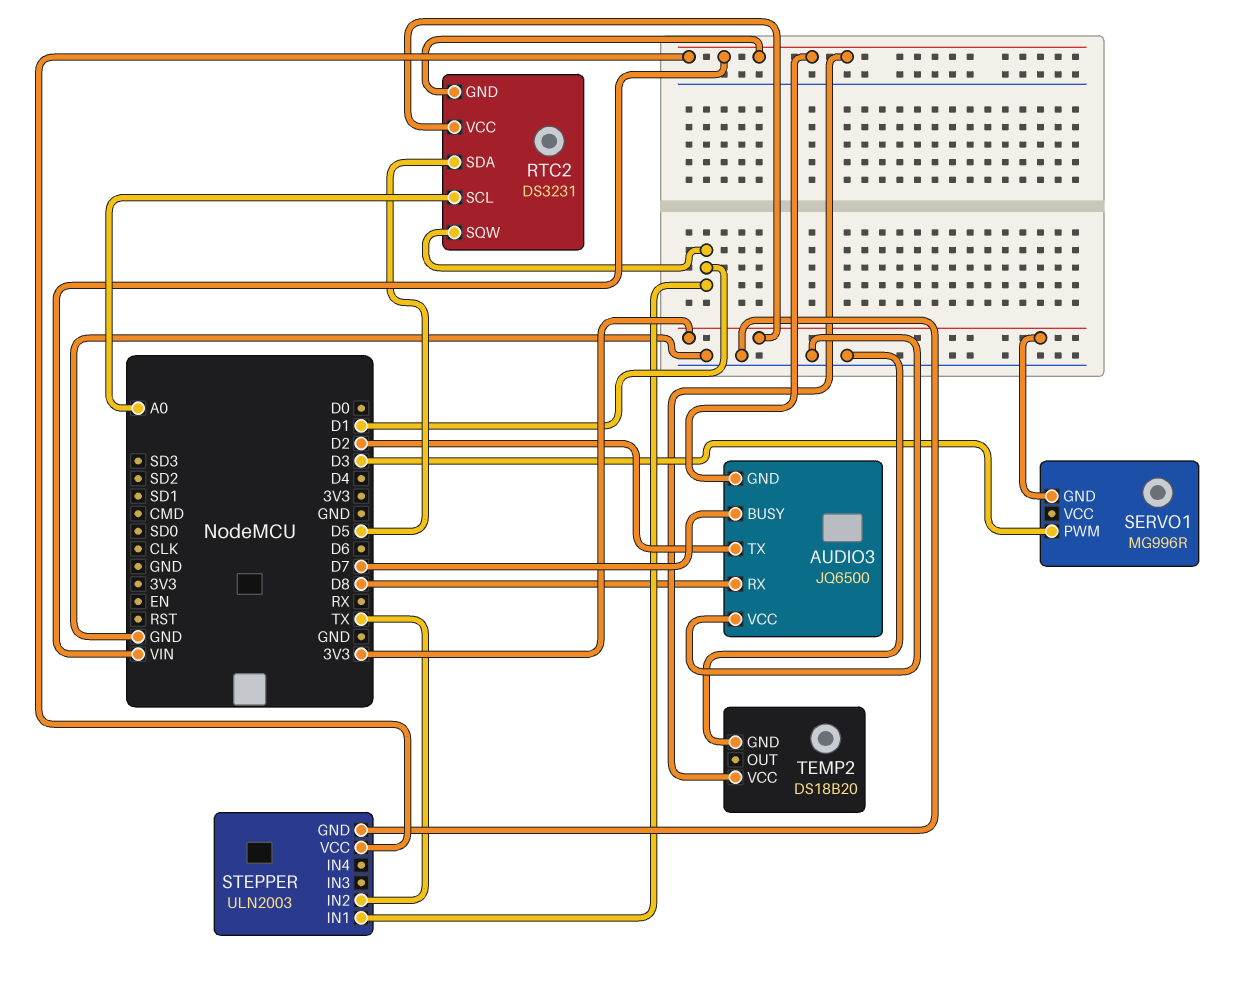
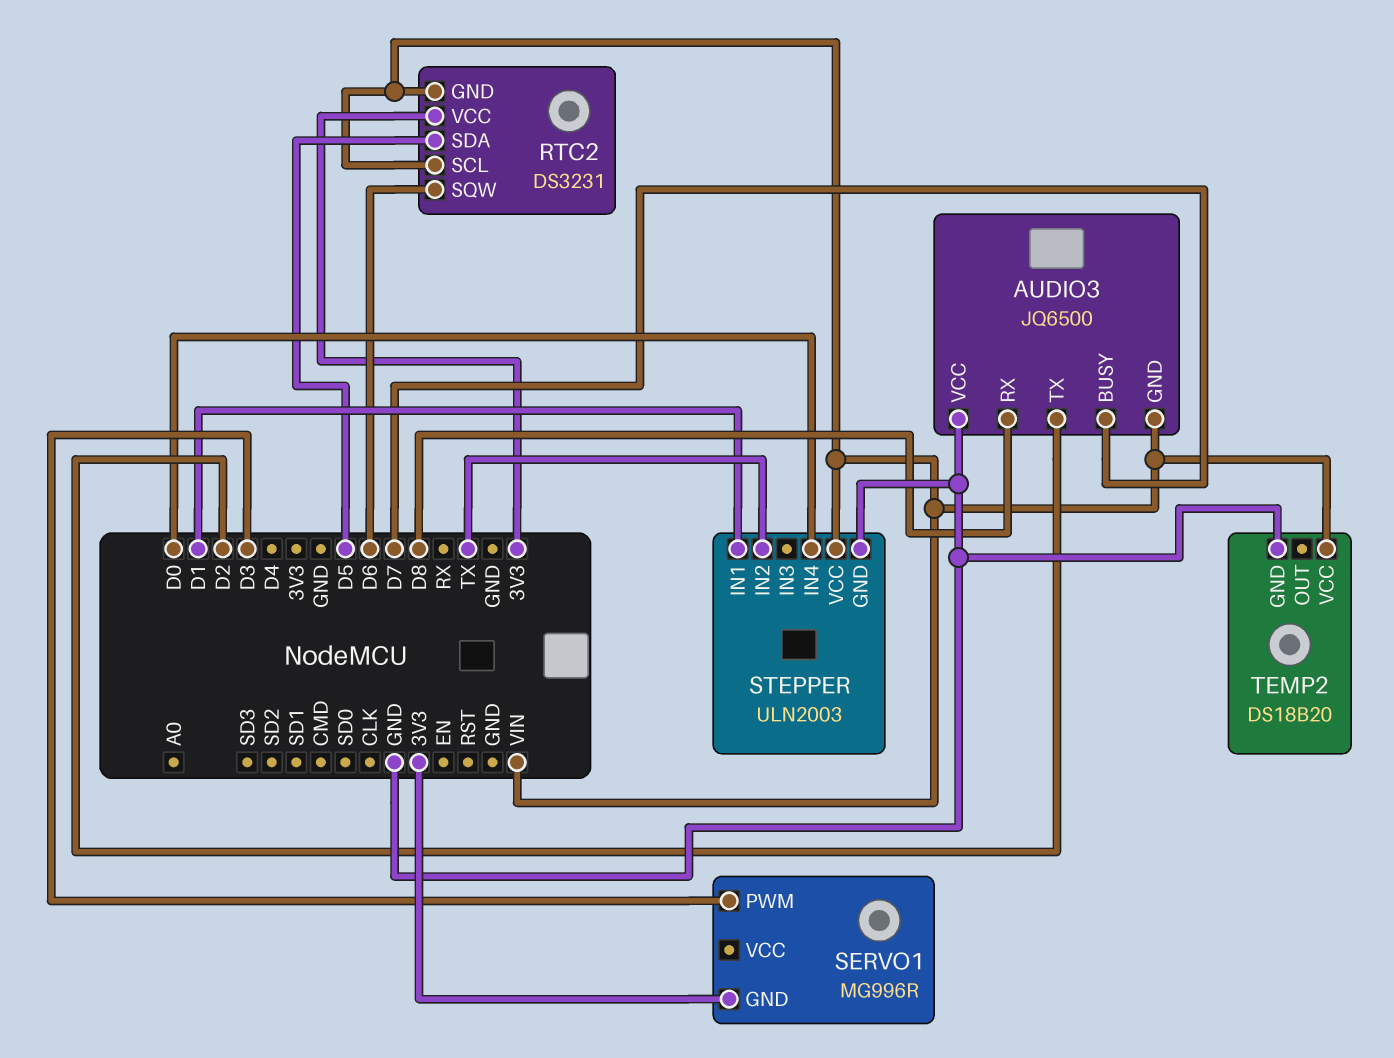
RTC2 pin SCL: A0 -> VIN
RTC2 pin SQW: D1 -> D6
STEPPER pin IN4: none -> D0

